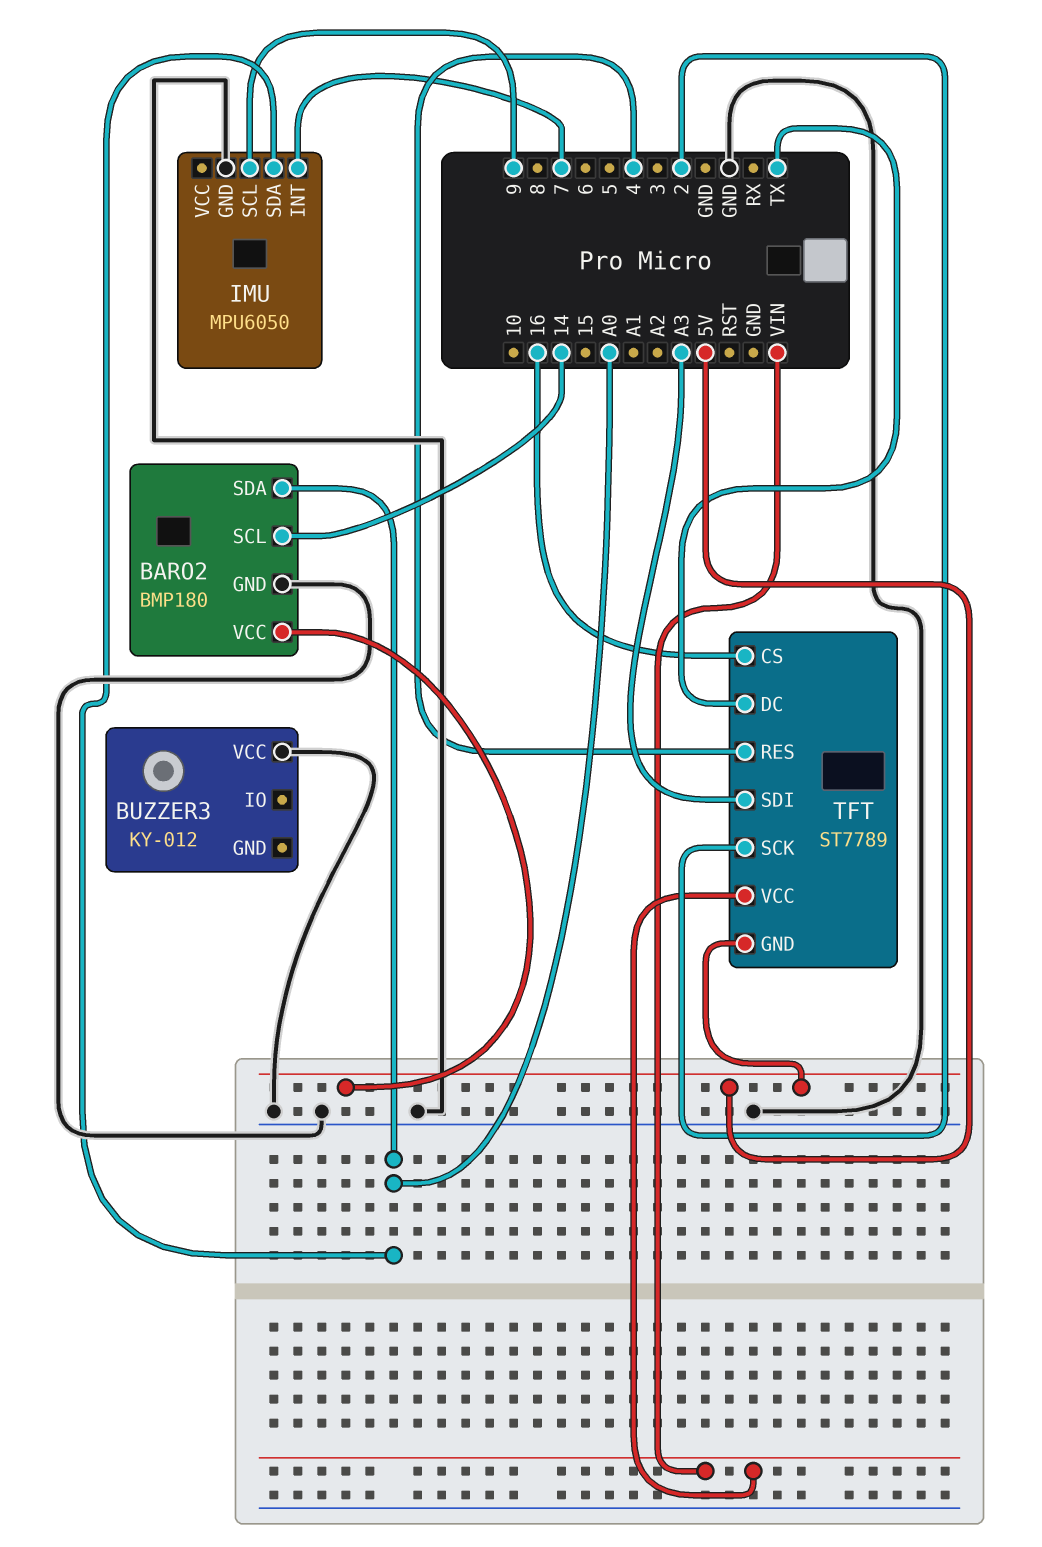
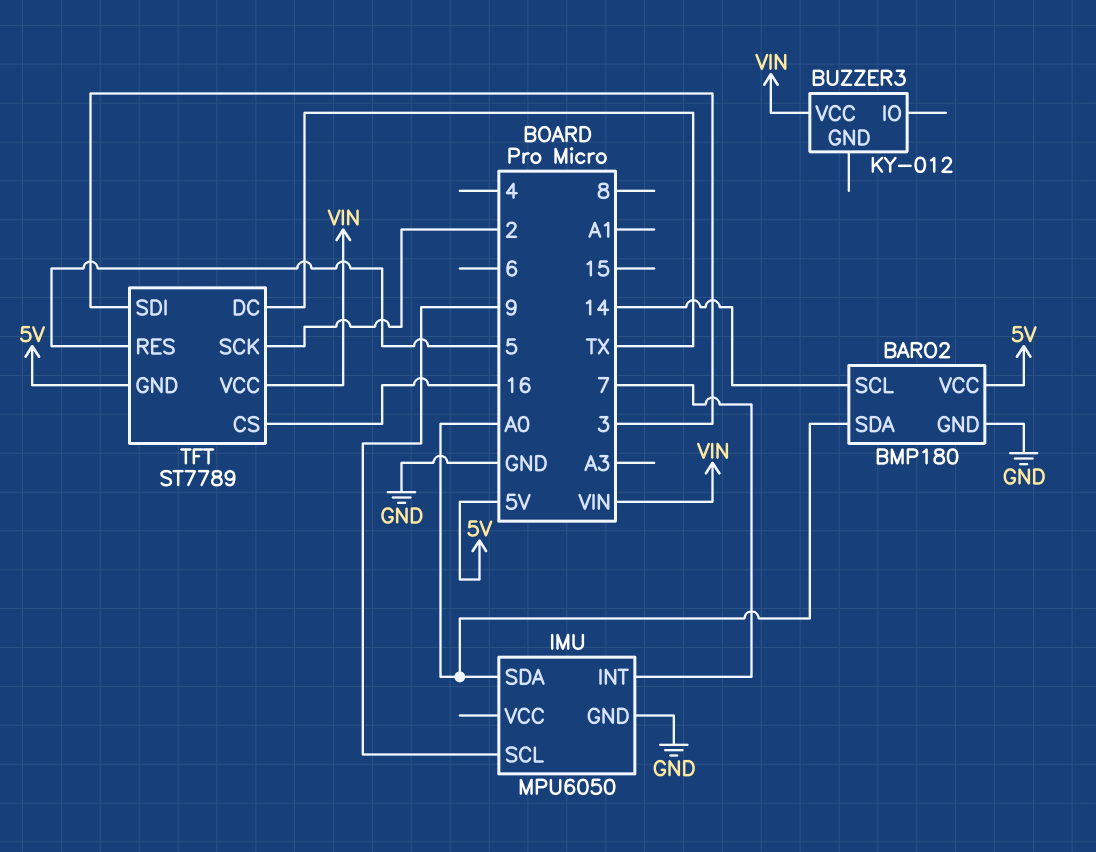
BUZZER3 pin VCC: GND -> VIN
TFT pin RES: 4 -> 5
TFT pin SDI: A3 -> 3

